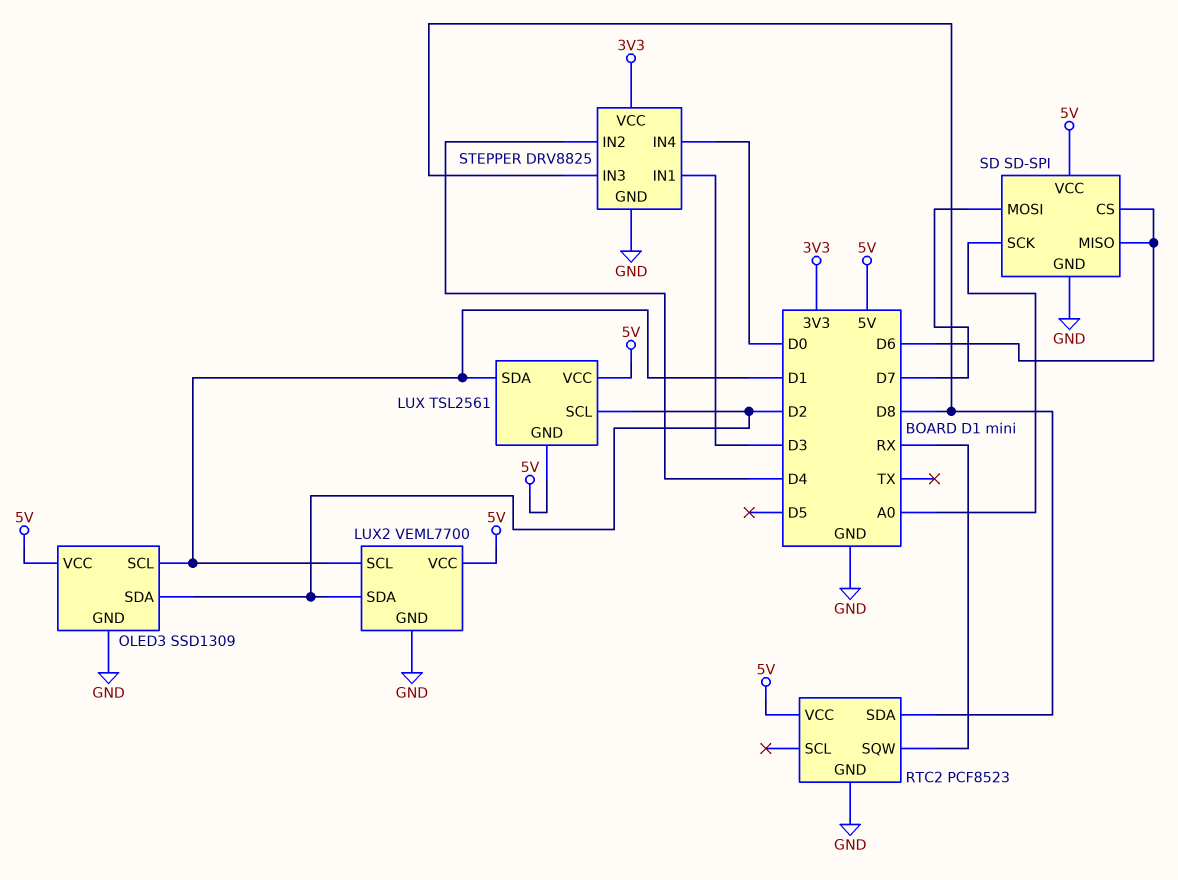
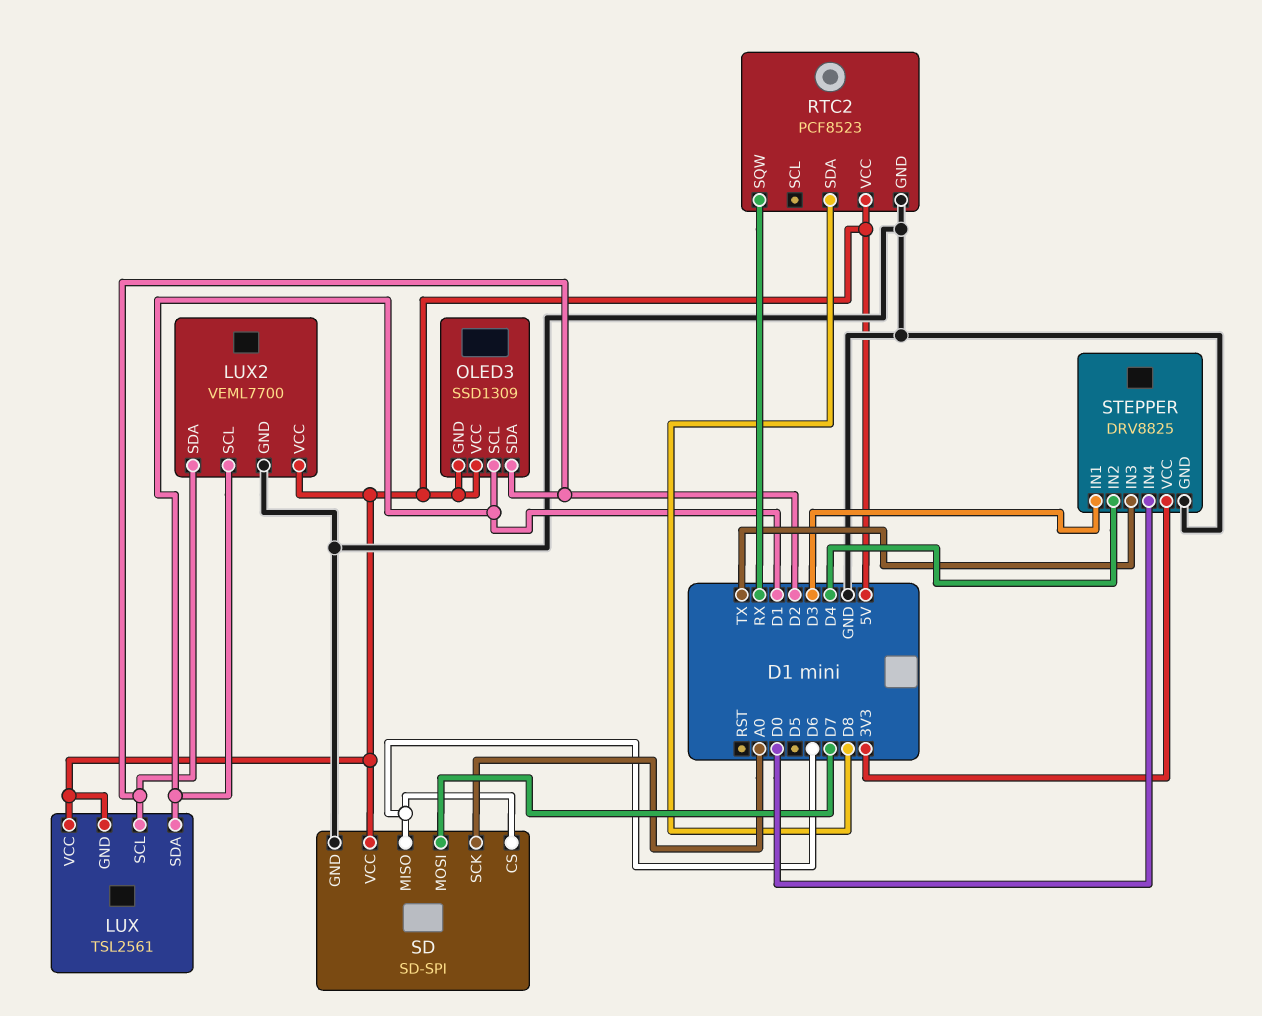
OLED3 pin GND: GND -> 5V
STEPPER pin IN3: D8 -> TX

